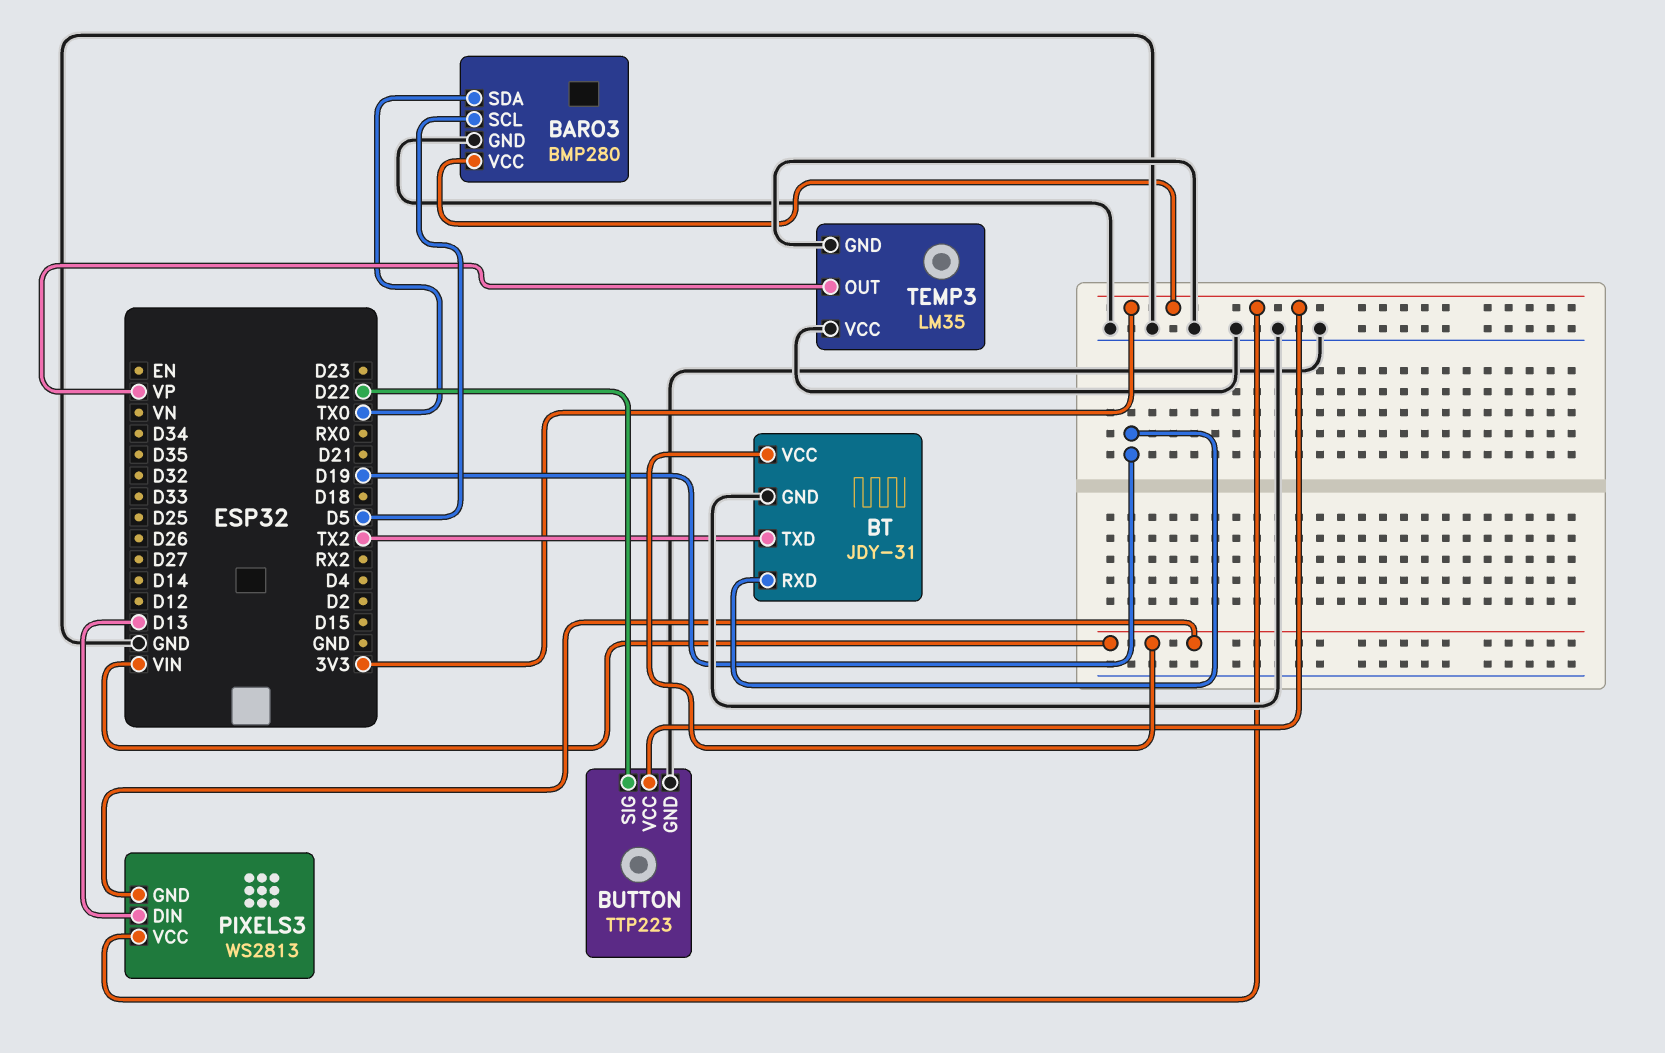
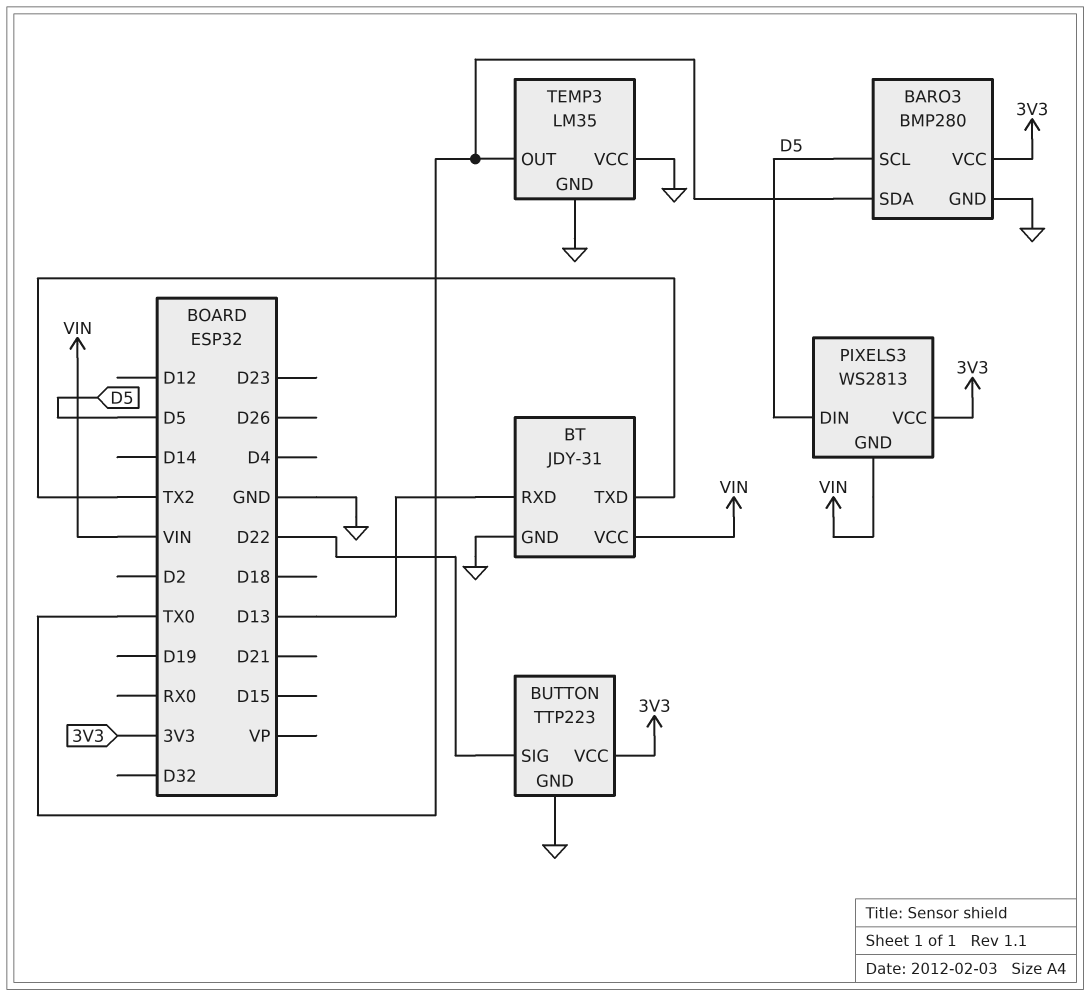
BT pin RXD: D19 -> D13
PIXELS3 pin DIN: D13 -> D5
TEMP3 pin OUT: VP -> TX0

